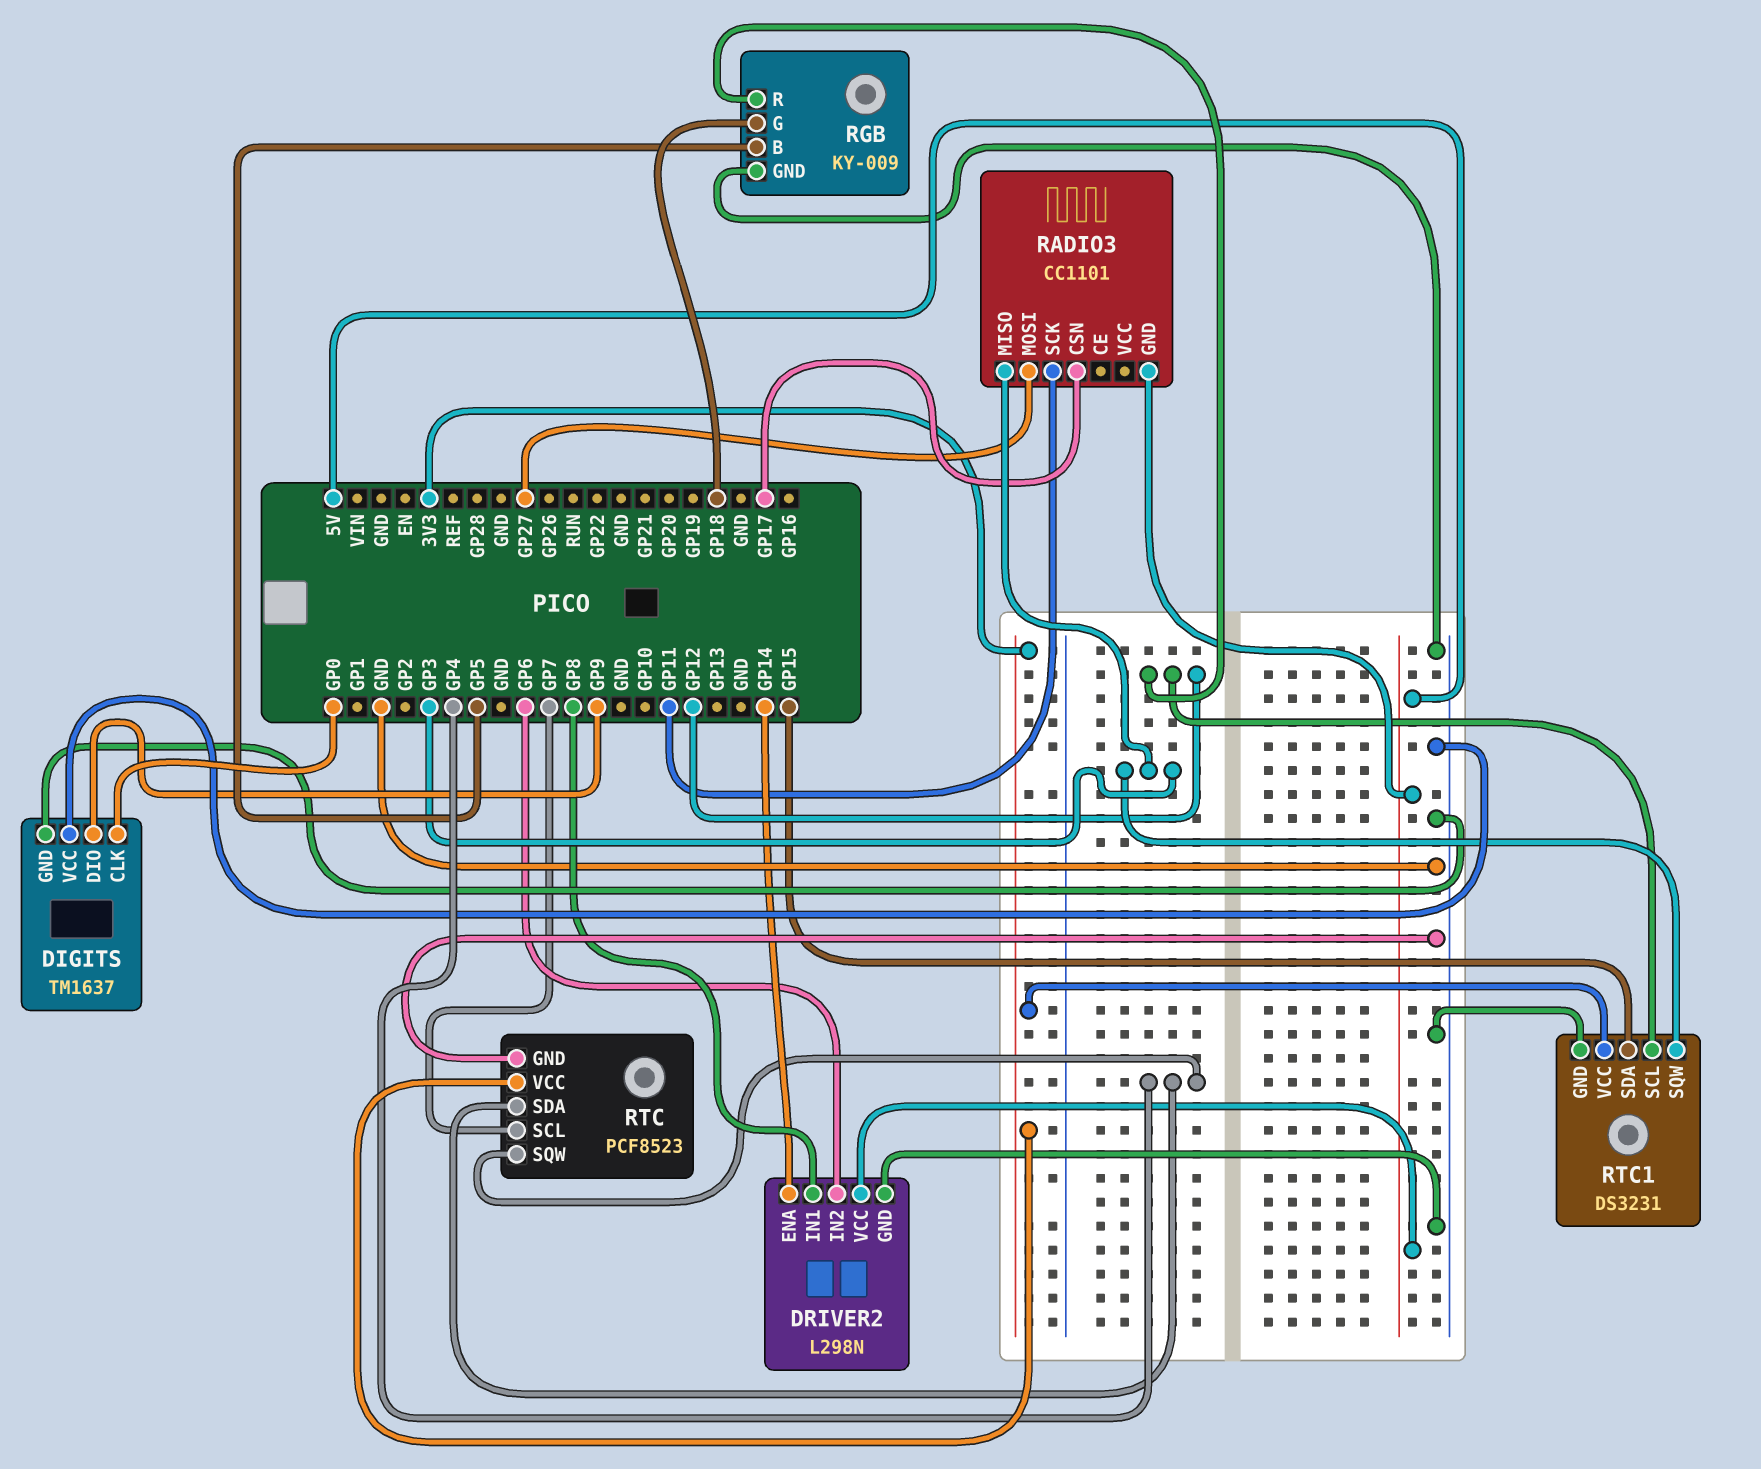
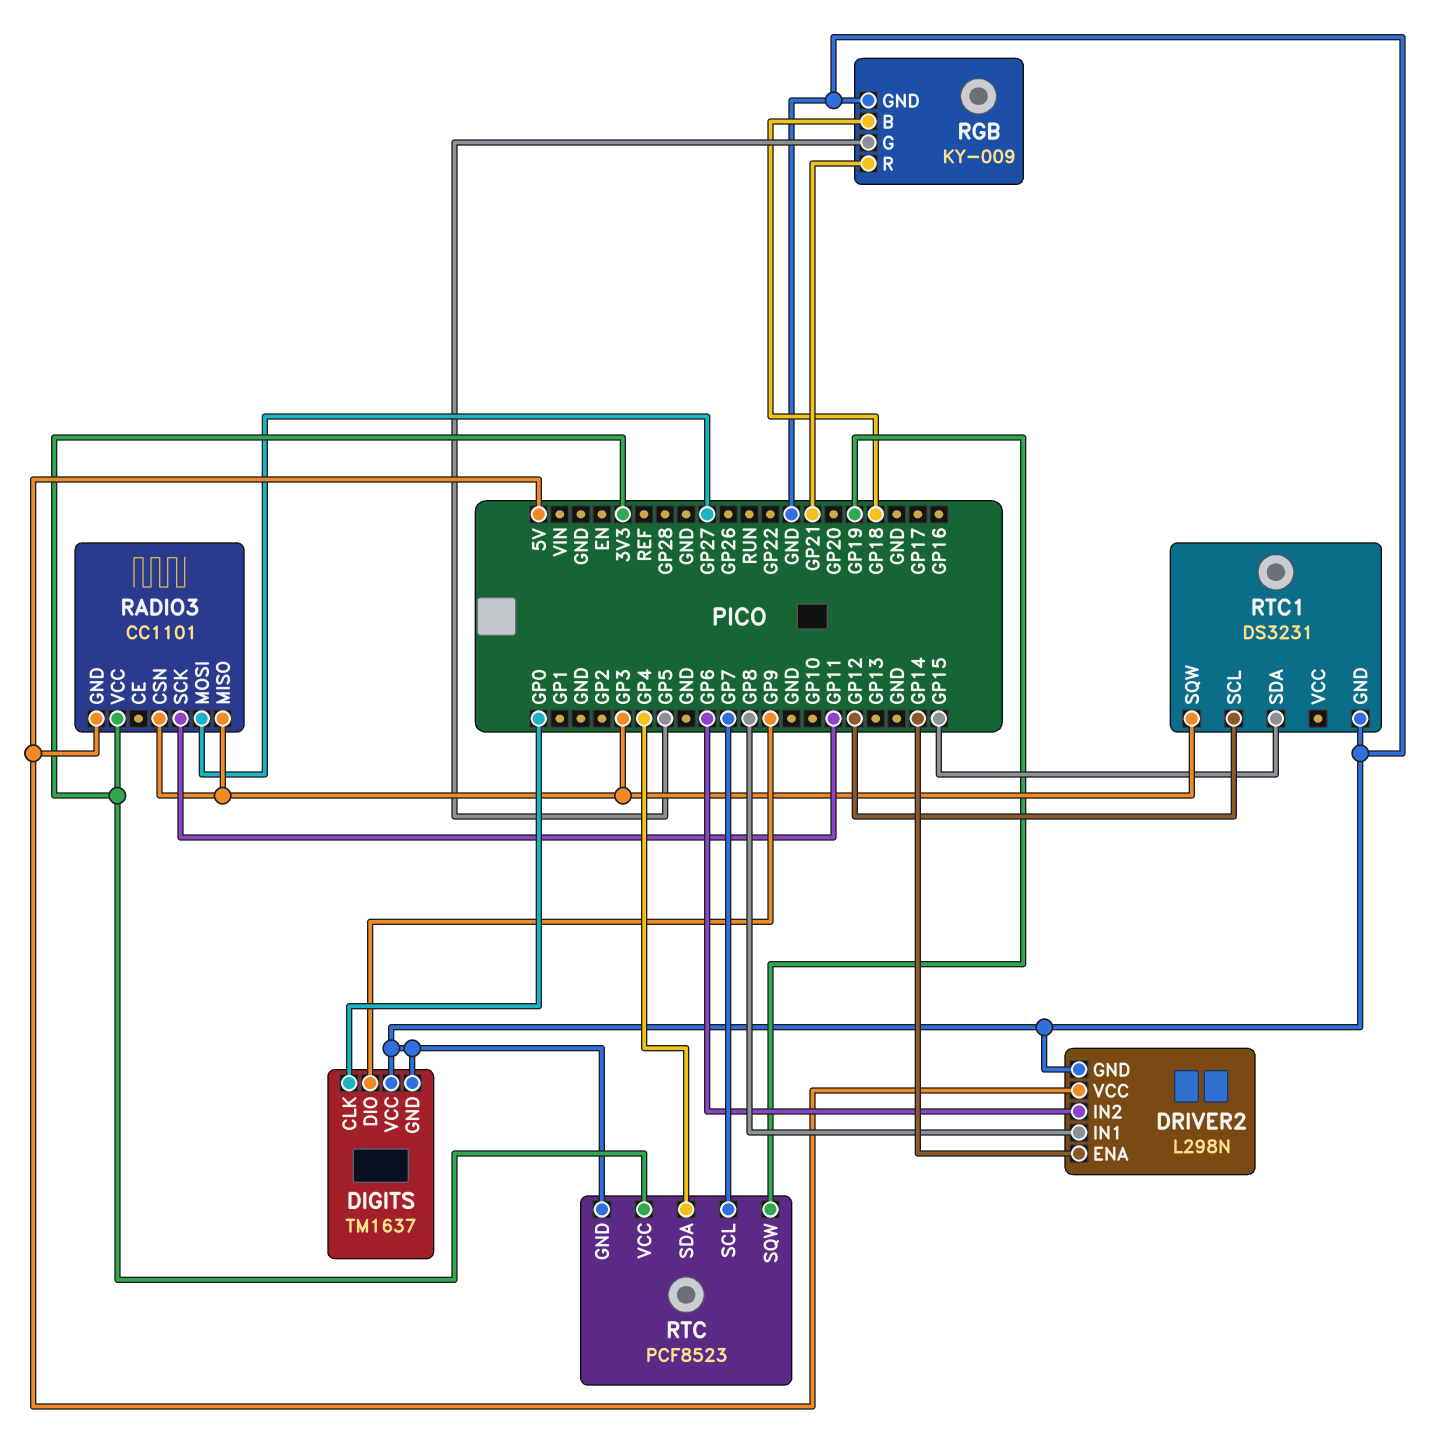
RADIO3 pin CSN: GP17 -> GP3
RADIO3 pin VCC: none -> 3V3
RGB pin B: GP5 -> GP18
RGB pin G: GP18 -> GP5
RGB pin R: GP12 -> GP21
RTC pin SQW: GP4 -> GP19
RTC1 pin VCC: 3V3 -> none

